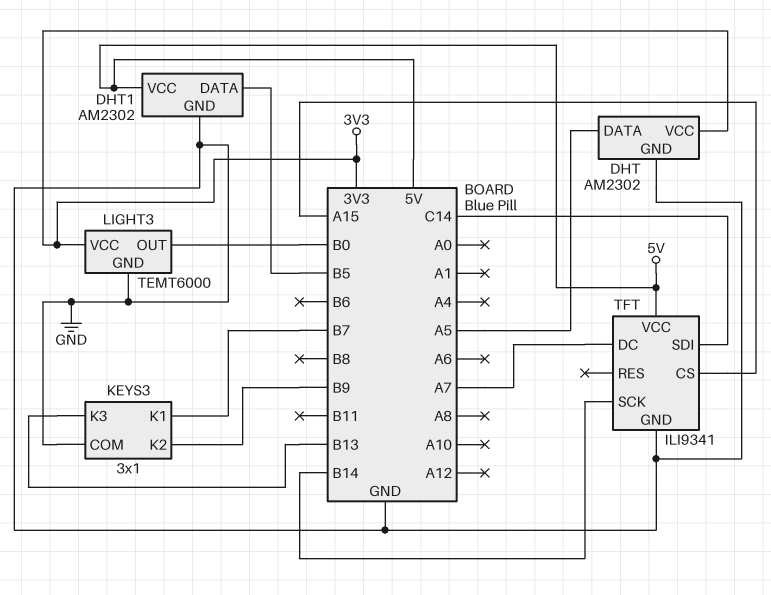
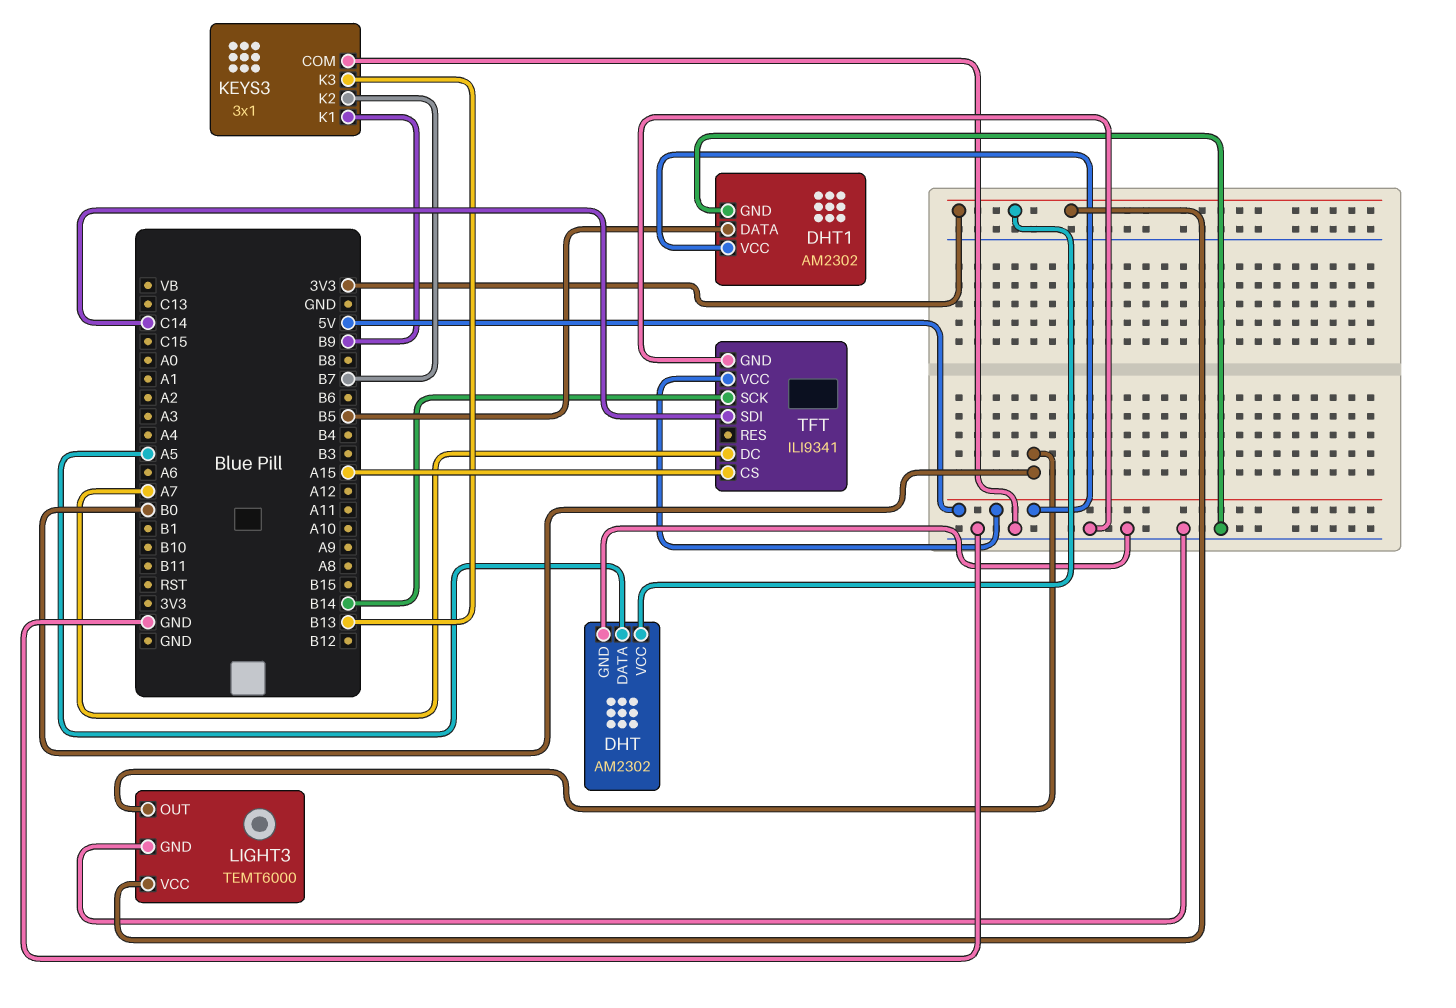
KEYS3 pin K1: B7 -> B9
KEYS3 pin K2: B9 -> B7

